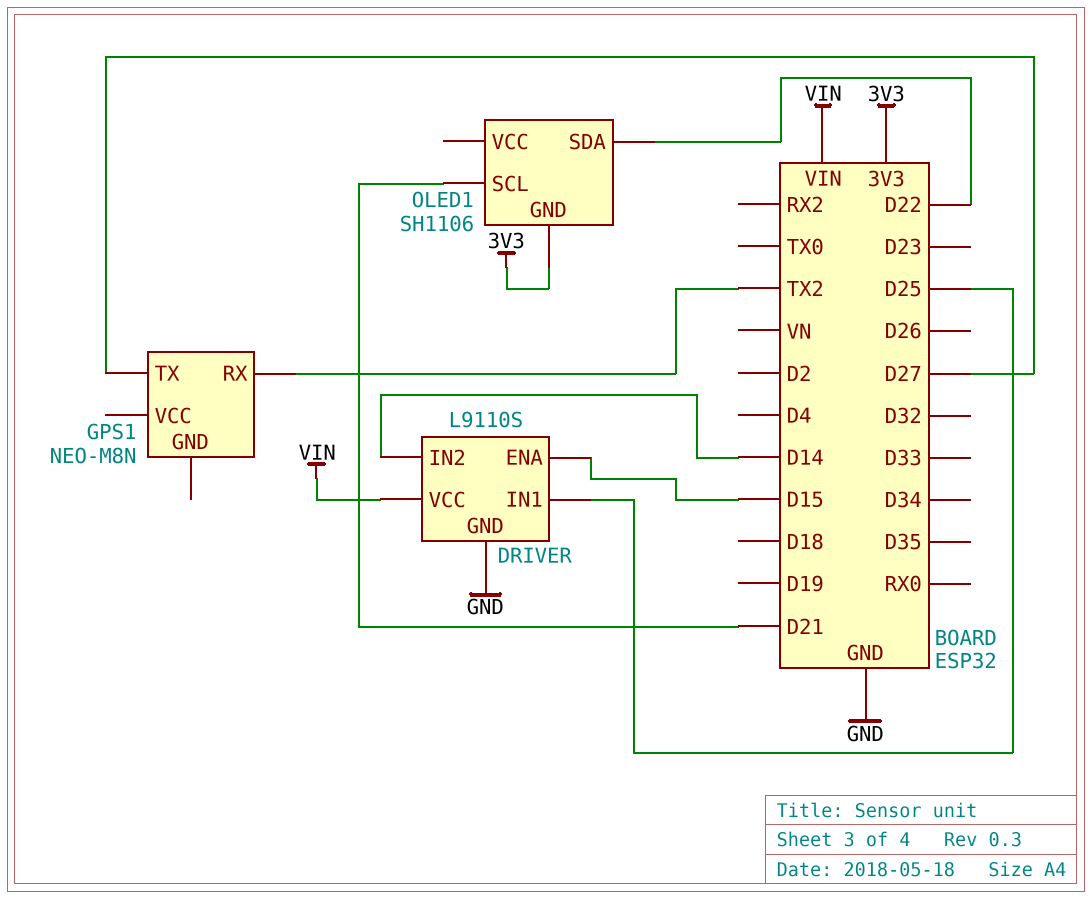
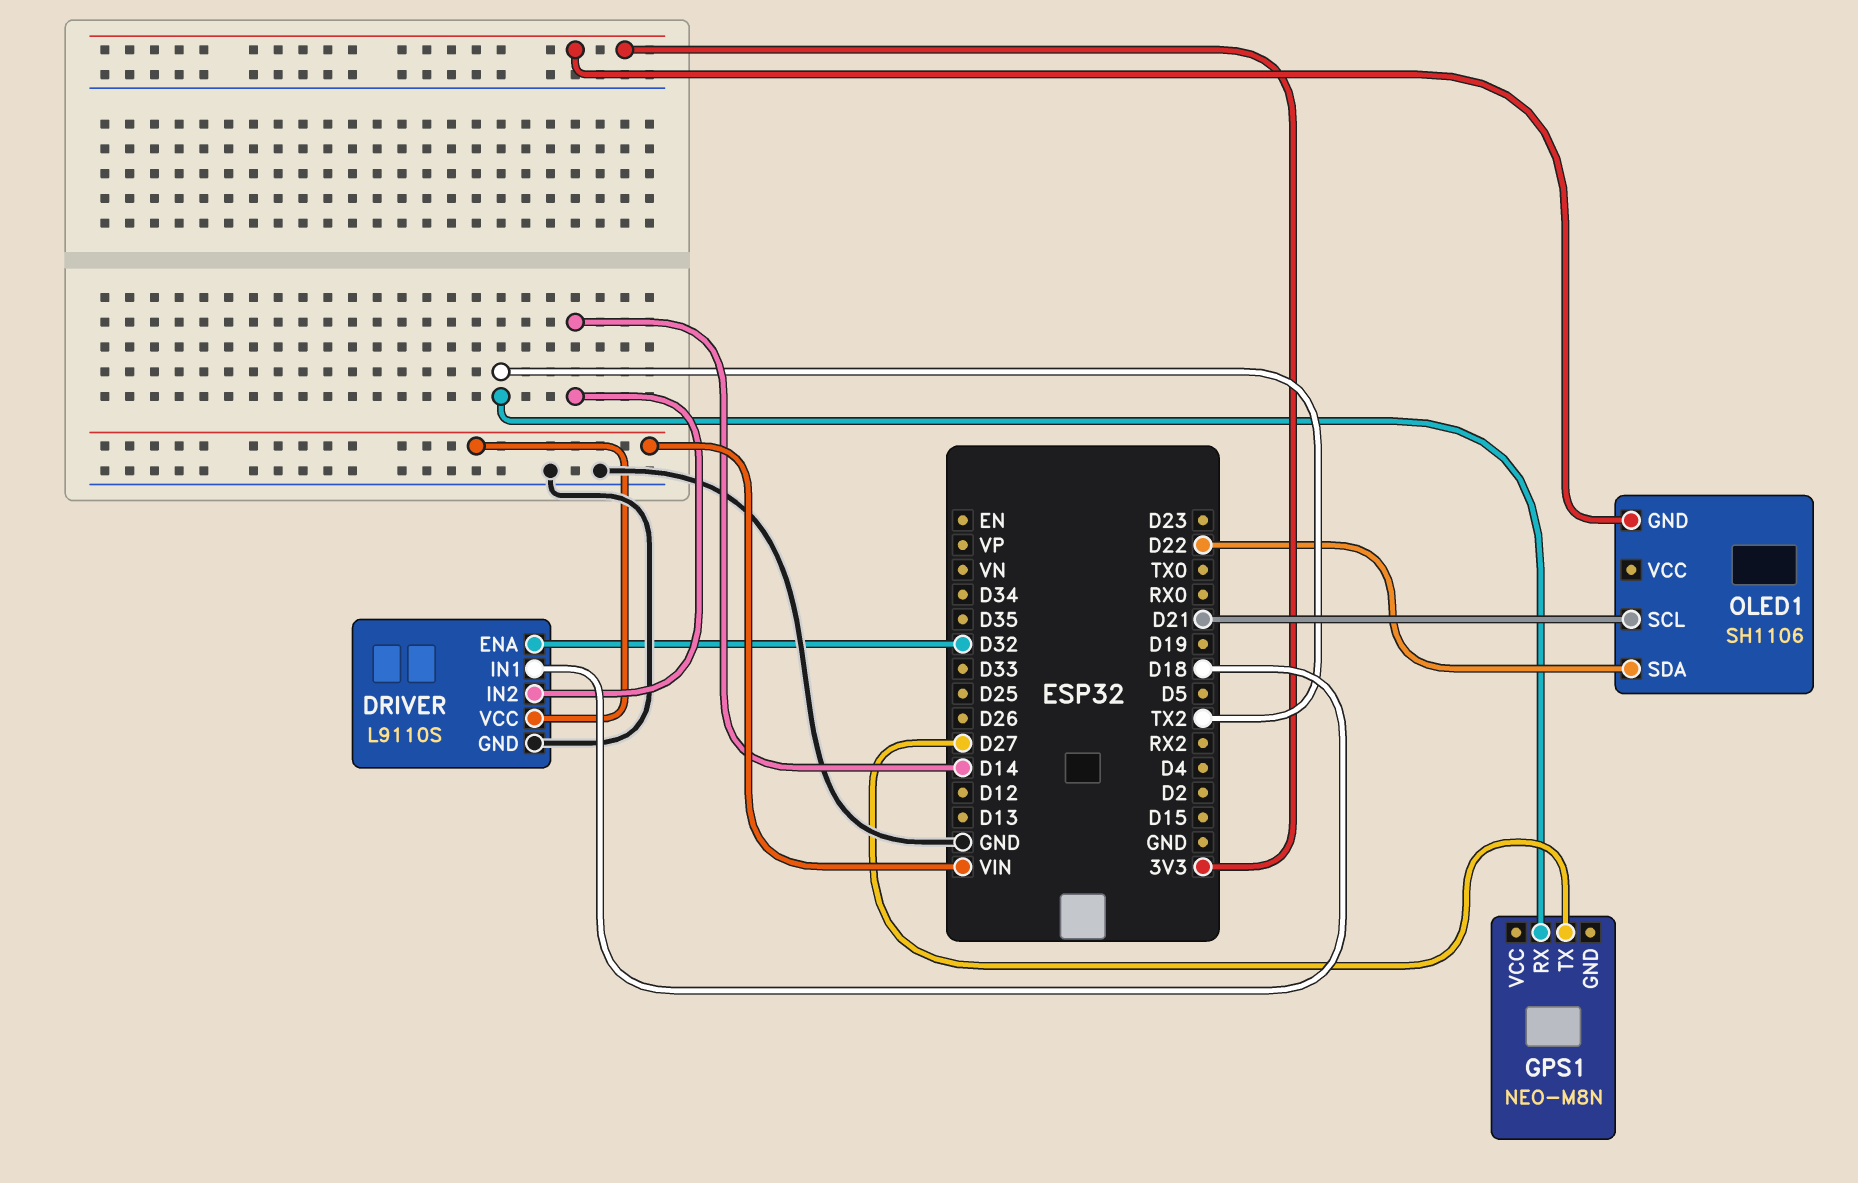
DRIVER pin ENA: D15 -> D32
DRIVER pin IN1: D25 -> D18

